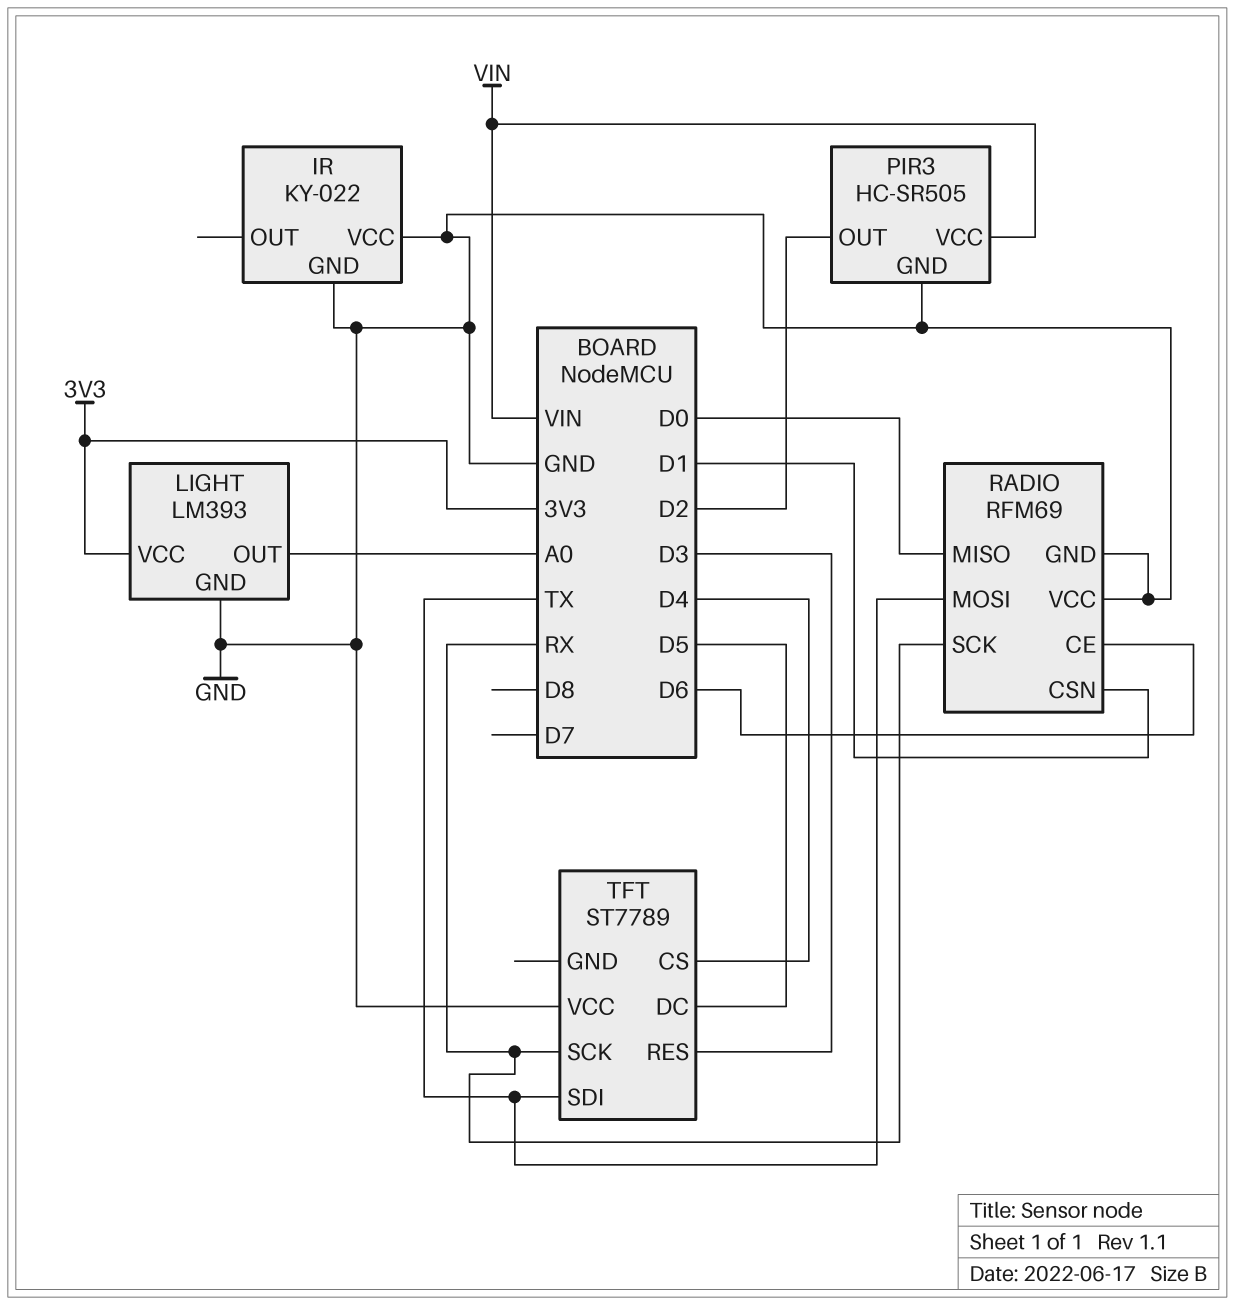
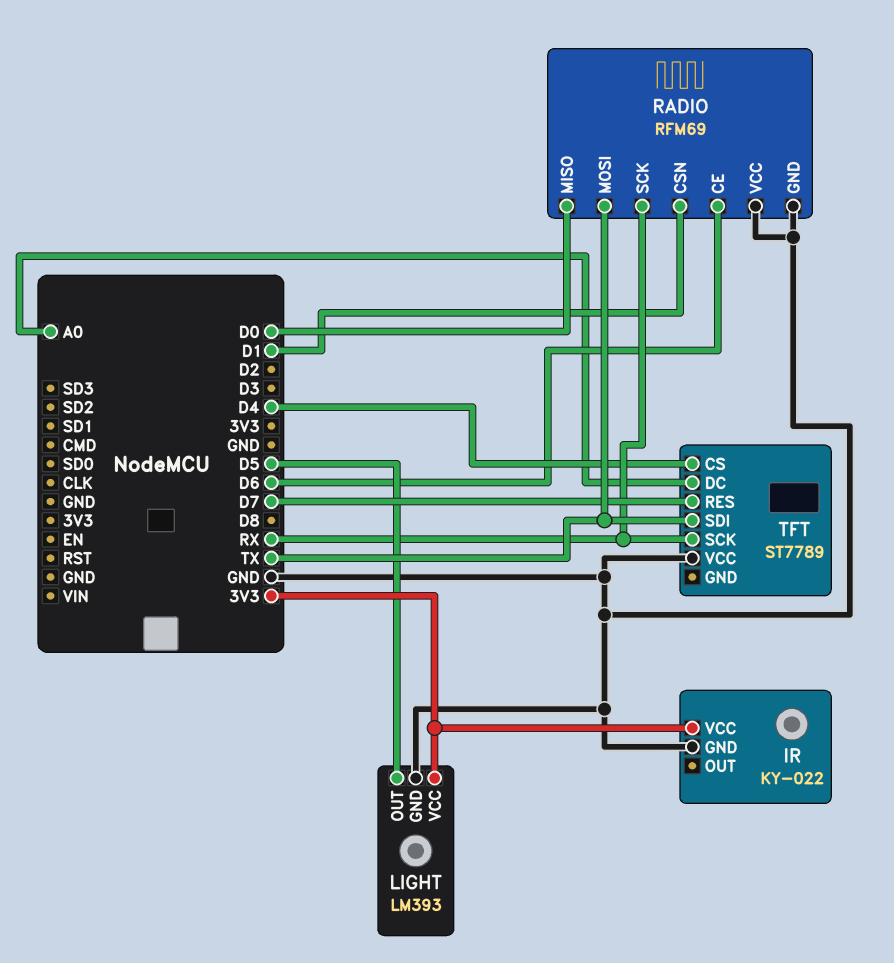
IR pin VCC: GND -> 3V3
LIGHT pin OUT: A0 -> D5
PIR3: HC-SR505 -> none
PIR3 pin GND: GND -> none
PIR3 pin OUT: D2 -> none
PIR3 pin VCC: VIN -> none
TFT pin DC: D5 -> A0
TFT pin RES: D3 -> D7

